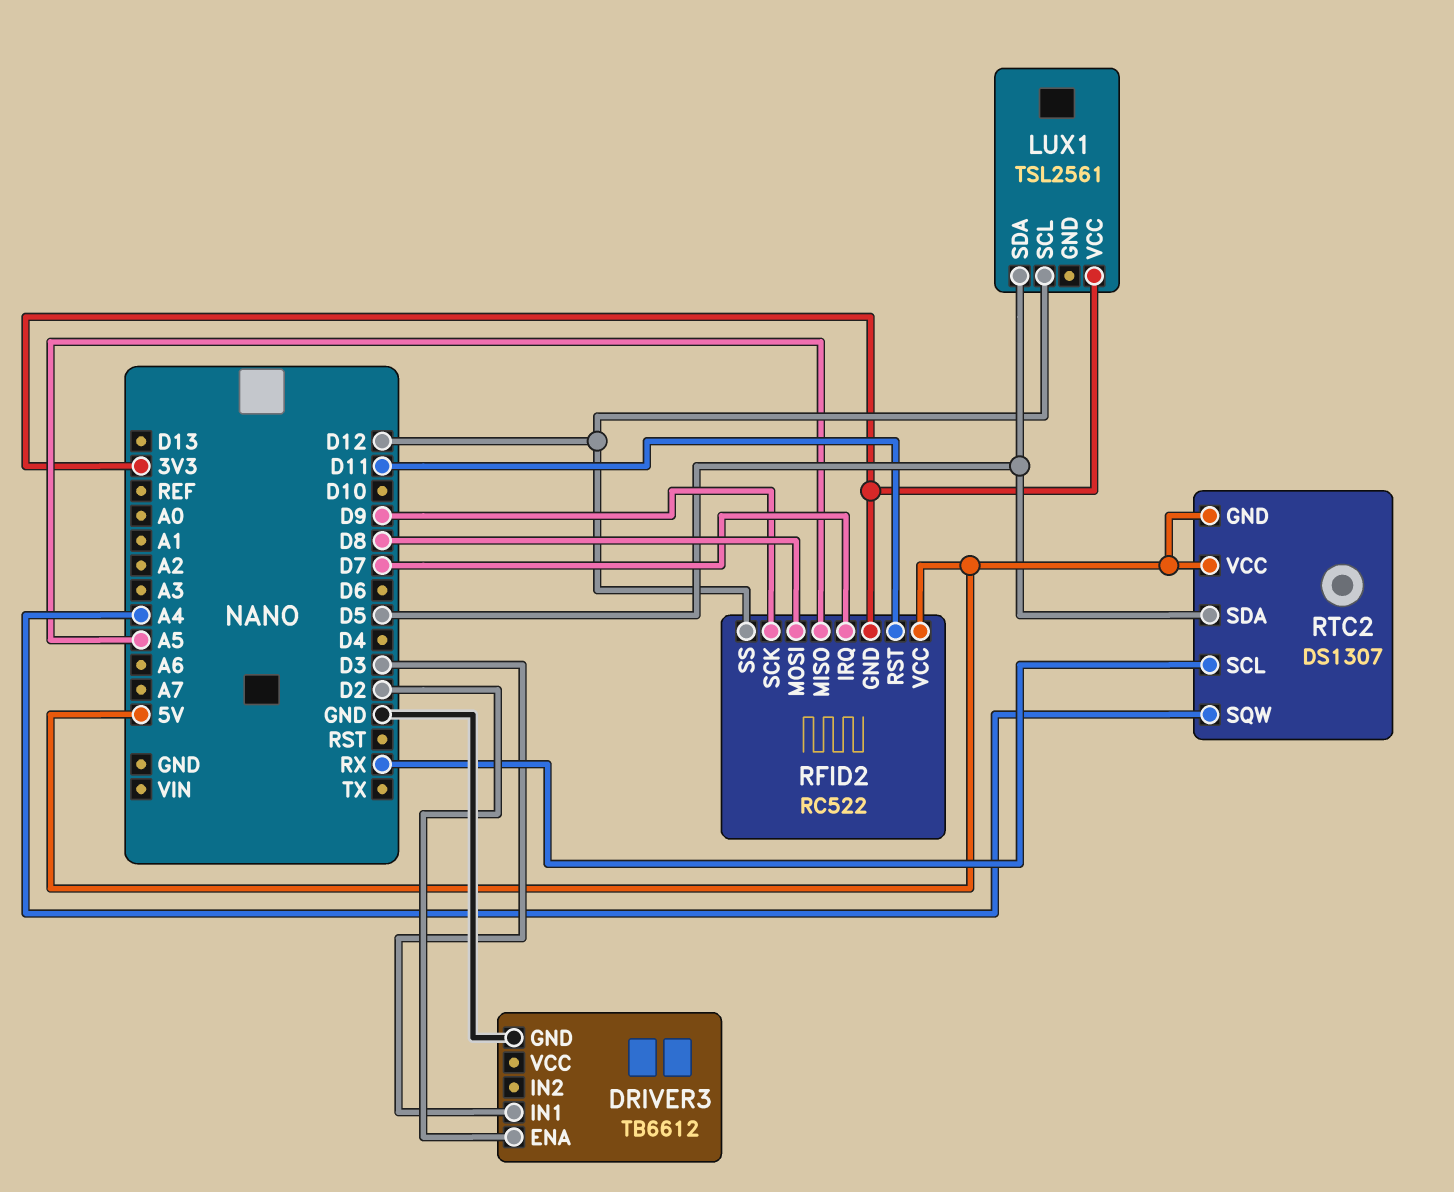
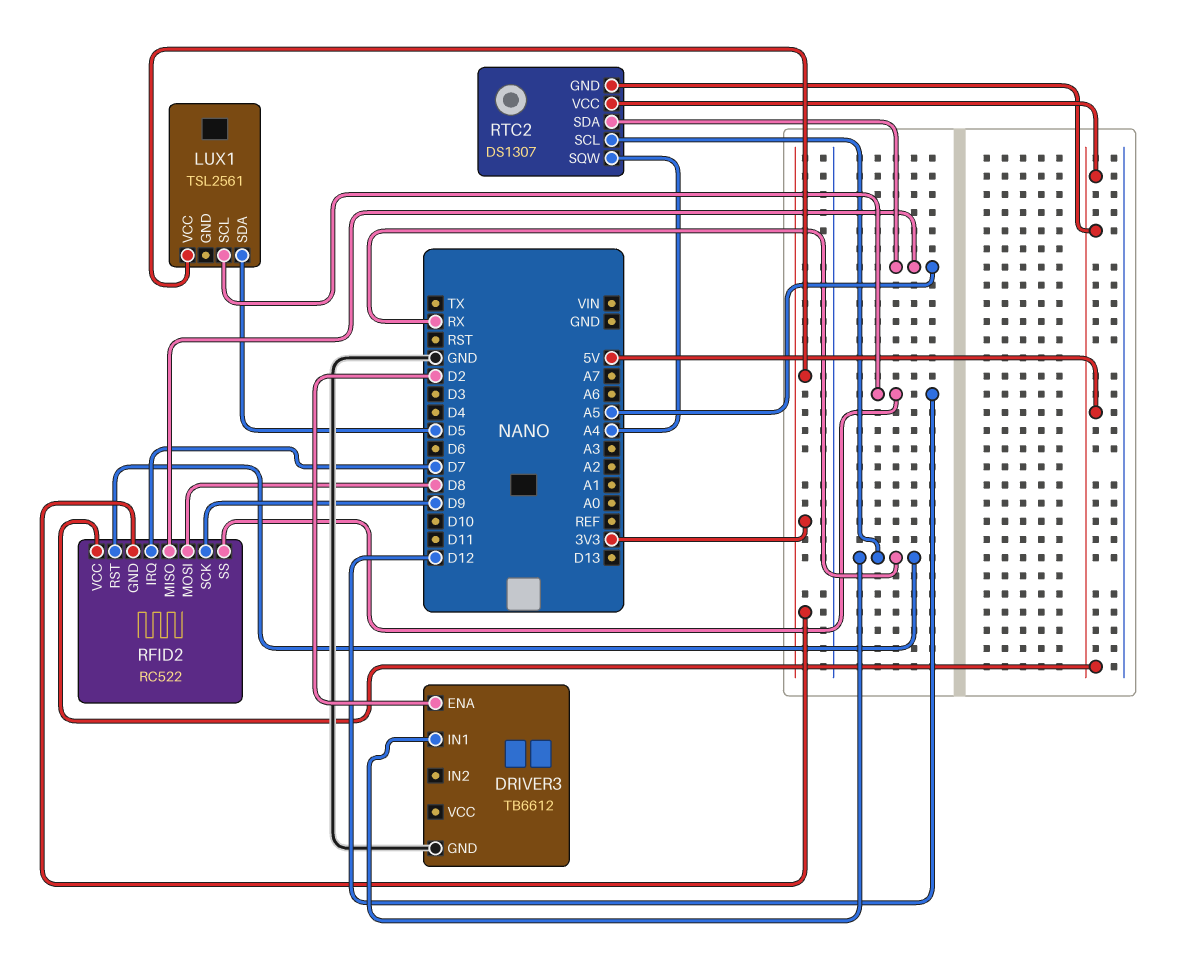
DRIVER3 pin IN1: D3 -> RX
RFID2 pin RST: D11 -> RX
RTC2 pin SDA: D5 -> A5

